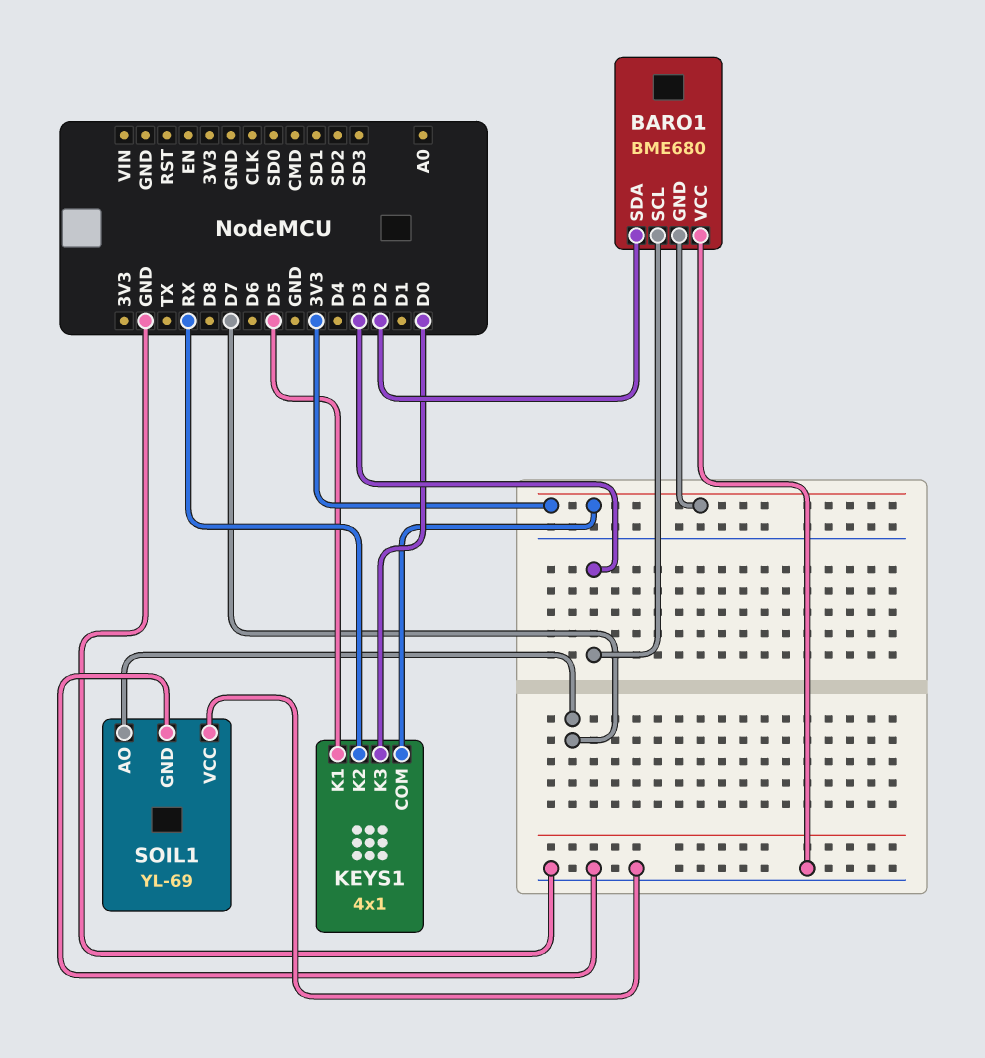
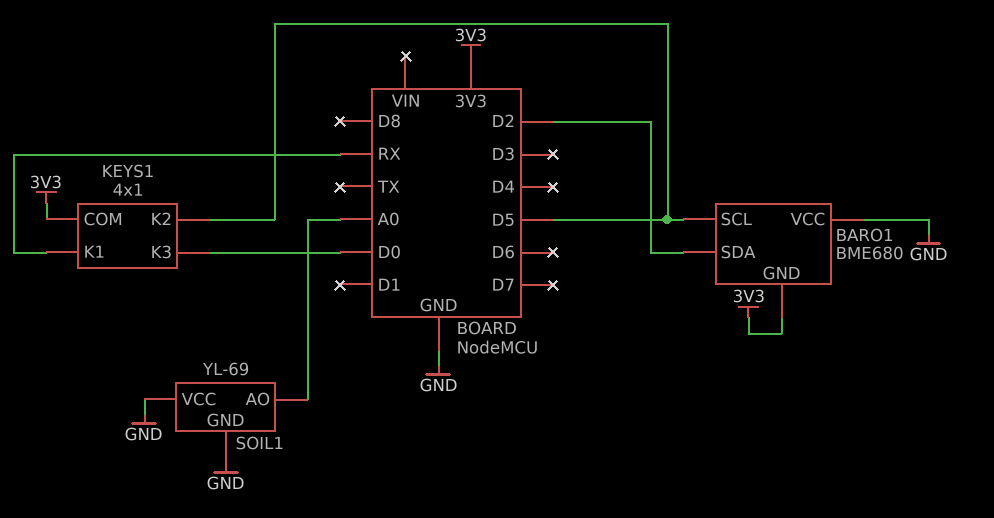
BARO1 pin SCL: D3 -> D5
KEYS1 pin K1: D5 -> RX
KEYS1 pin K2: RX -> D5
SOIL1 pin AO: D7 -> A0

